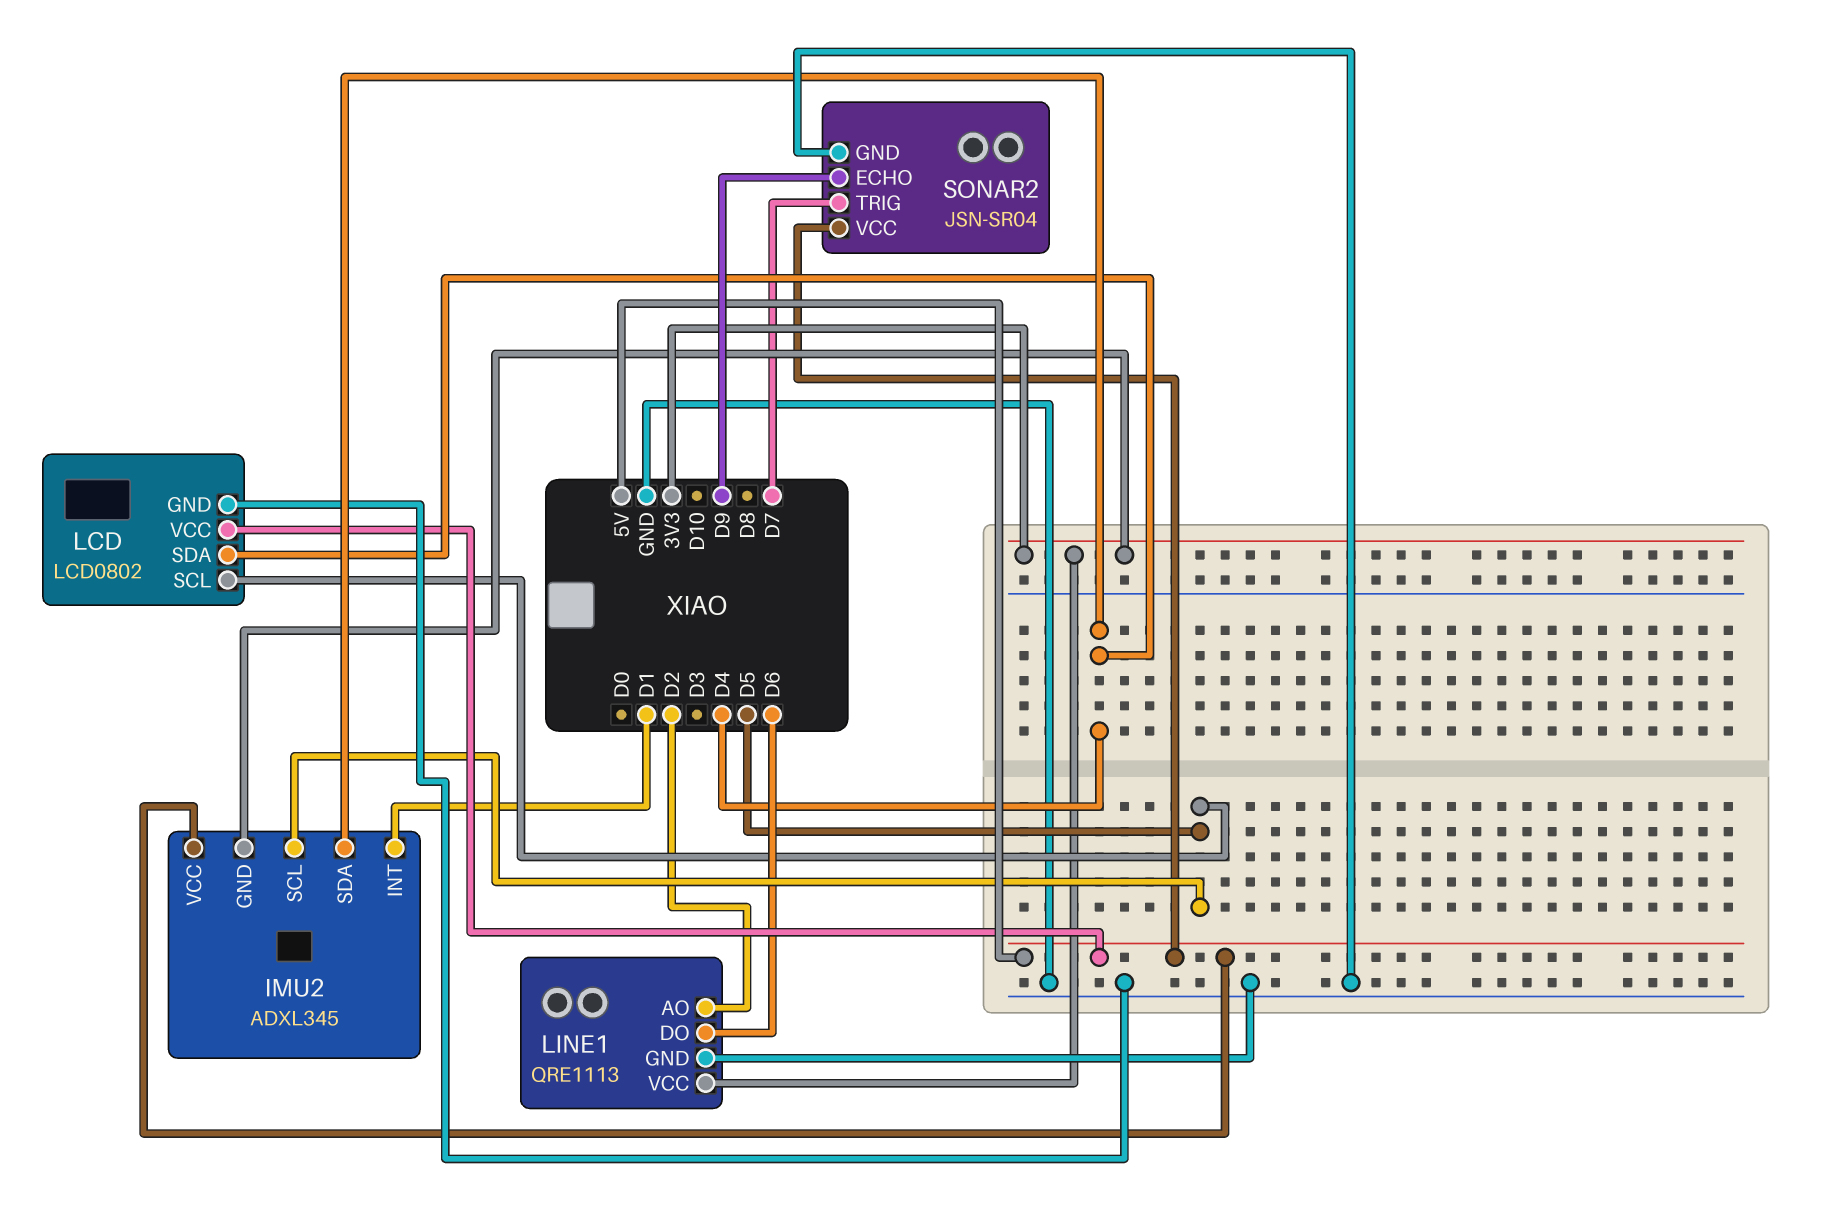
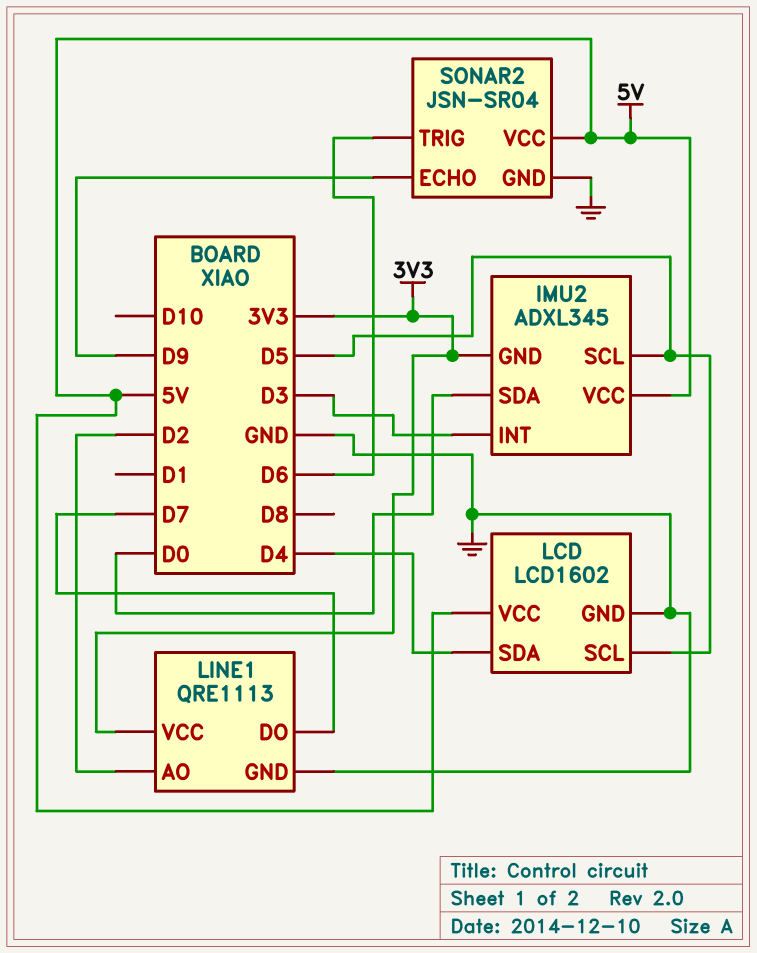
IMU2 pin INT: D1 -> D3
IMU2 pin SDA: D4 -> D0
LCD: LCD0802 -> LCD1602
LINE1 pin DO: D6 -> D7
SONAR2 pin TRIG: D7 -> D6

